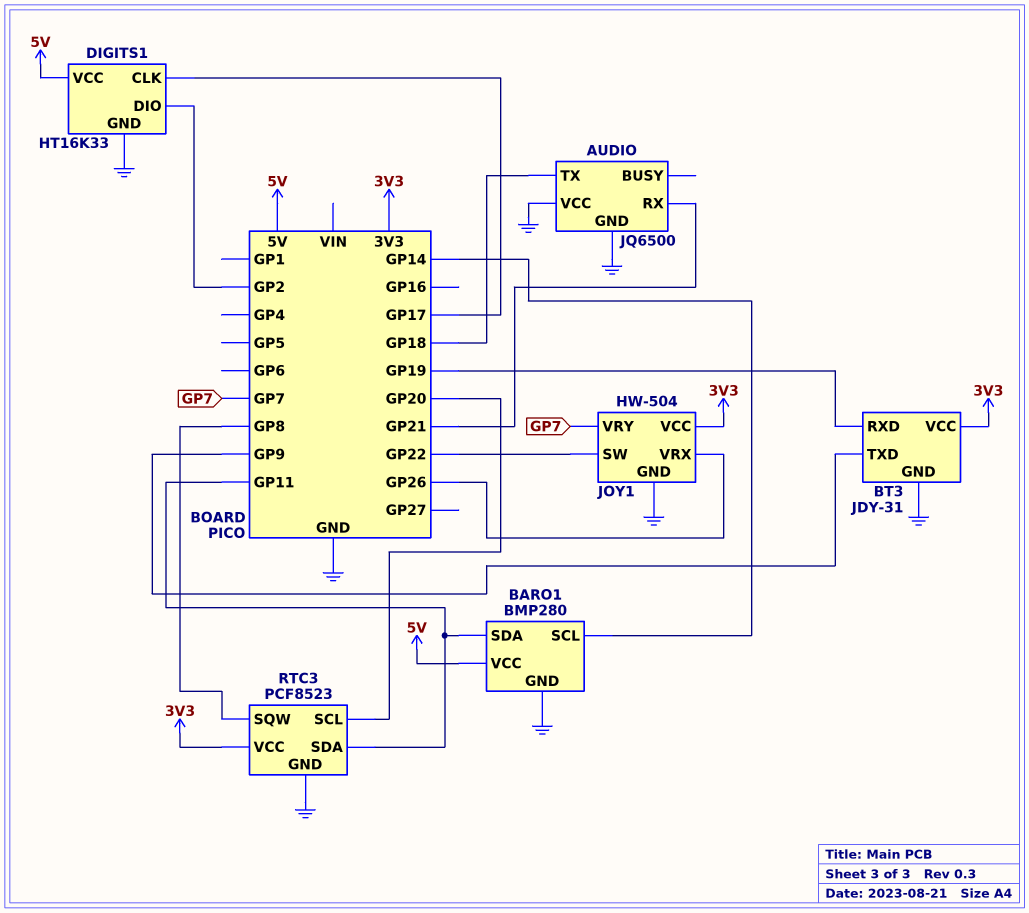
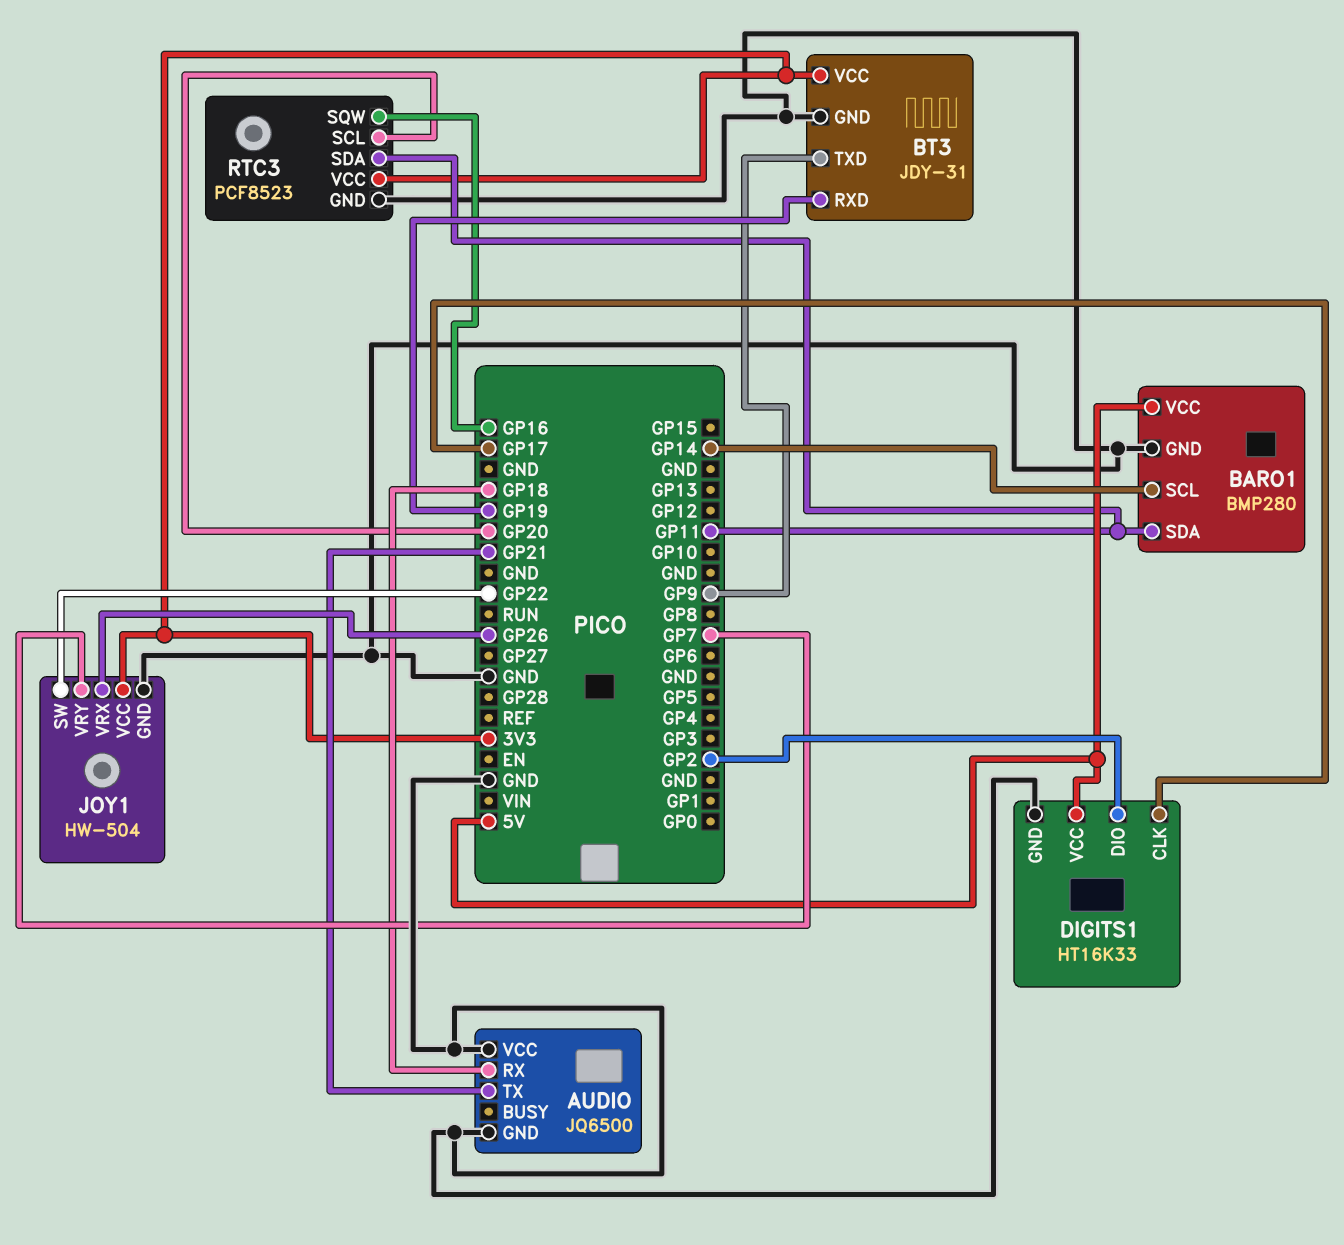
AUDIO pin RX: GP21 -> GP18
AUDIO pin TX: GP18 -> GP21
RTC3 pin SQW: GP8 -> GP16

